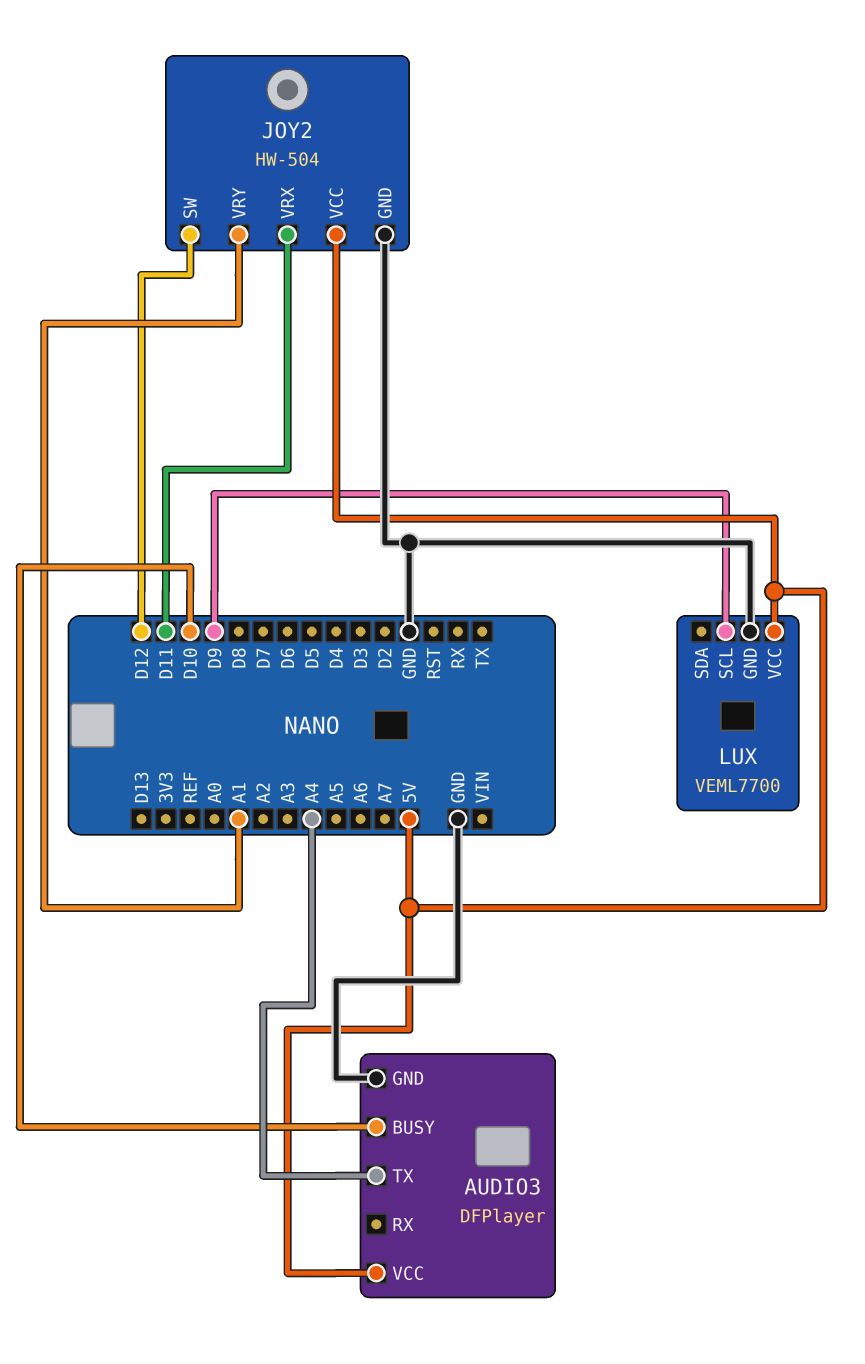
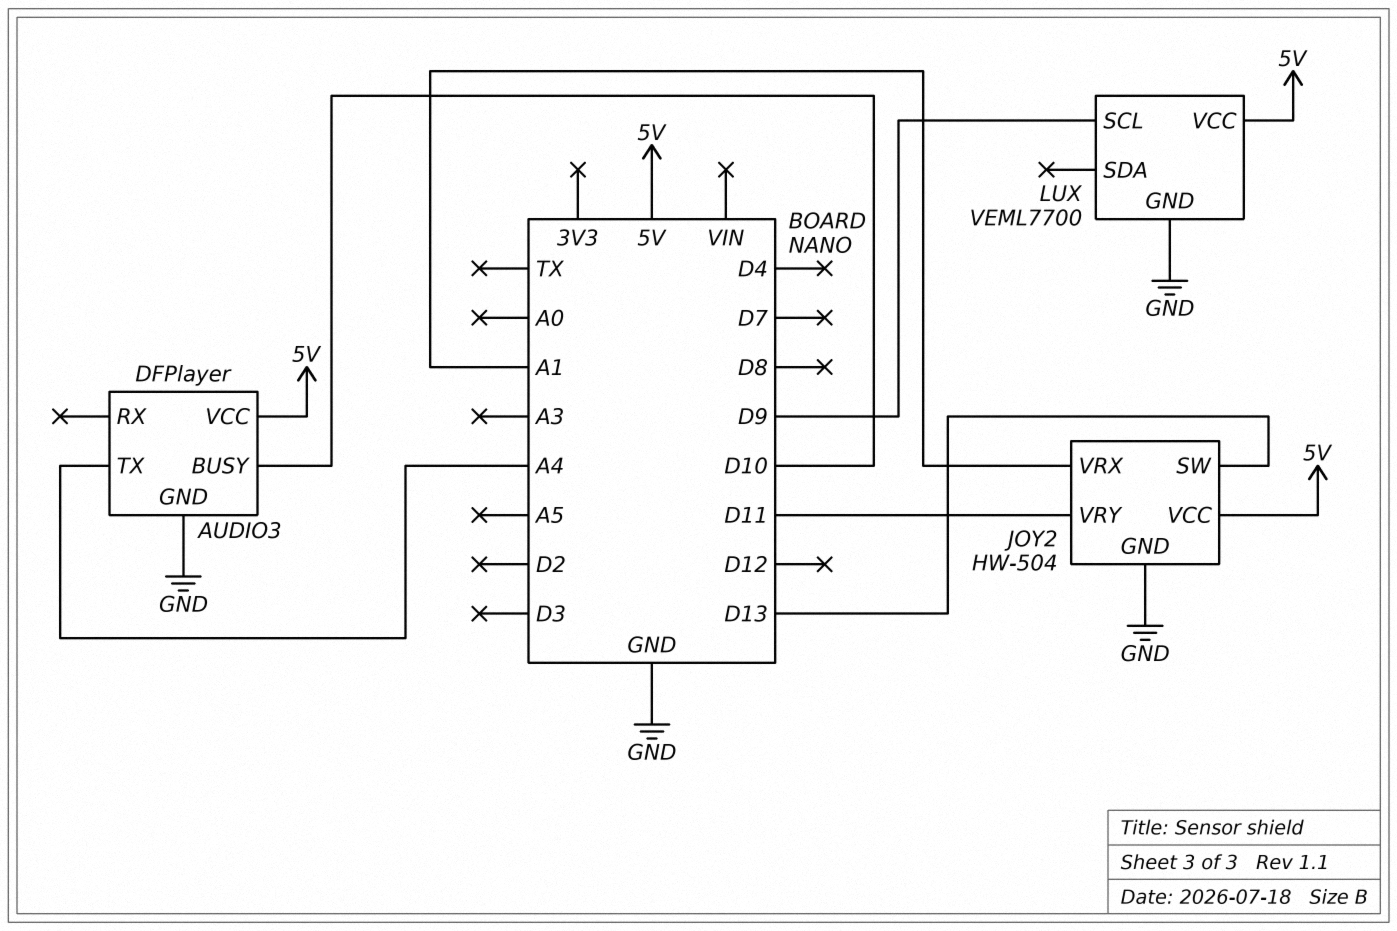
JOY2 pin SW: D12 -> D13
JOY2 pin VRX: D11 -> A1
JOY2 pin VRY: A1 -> D11

